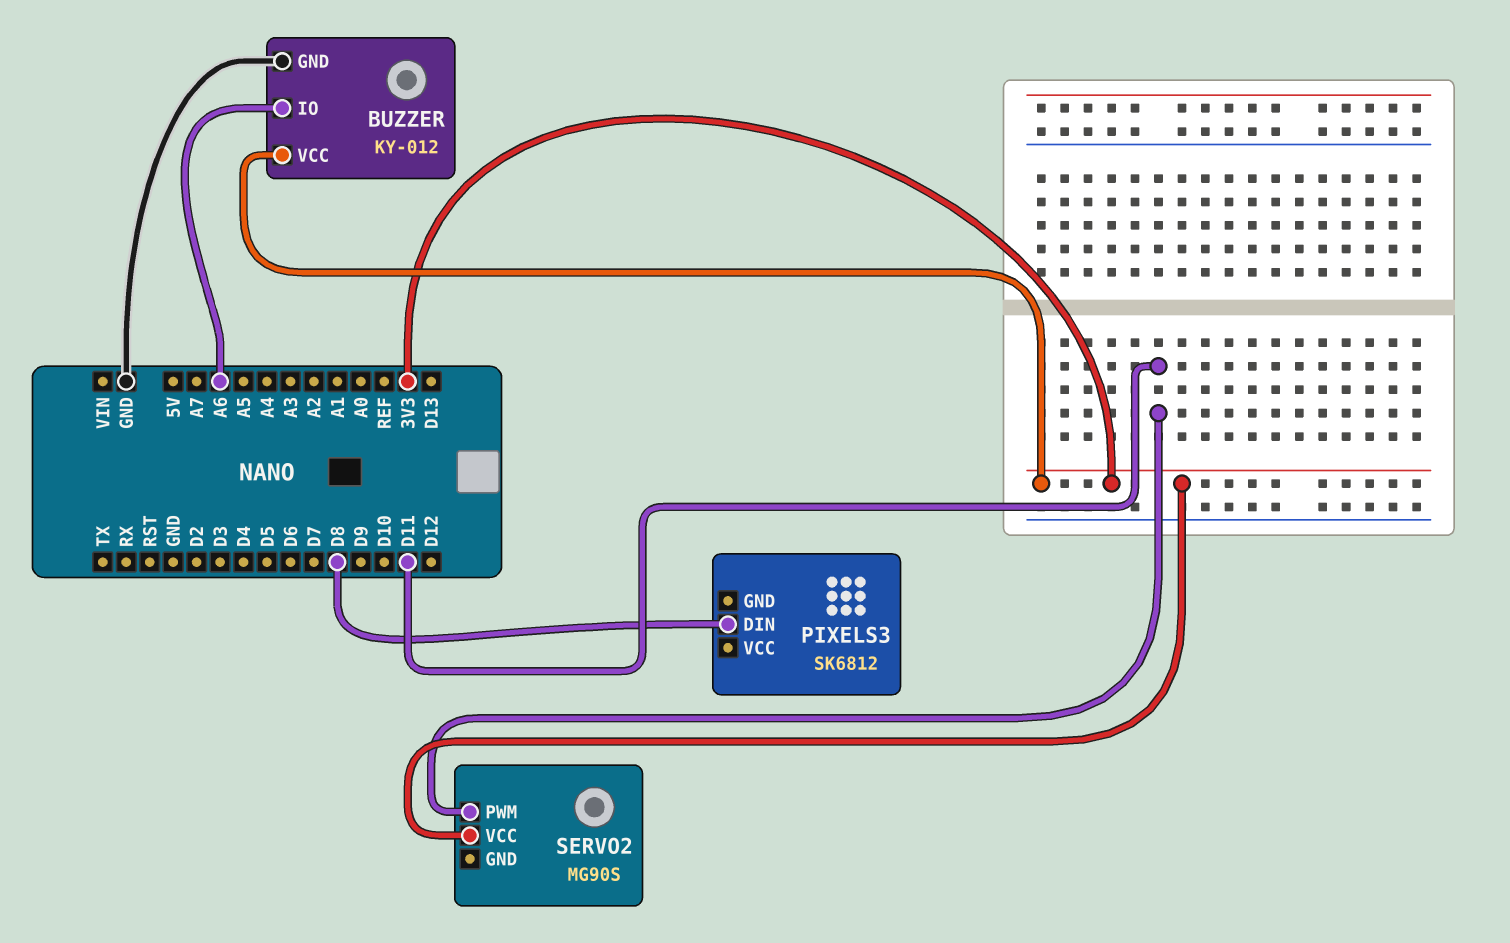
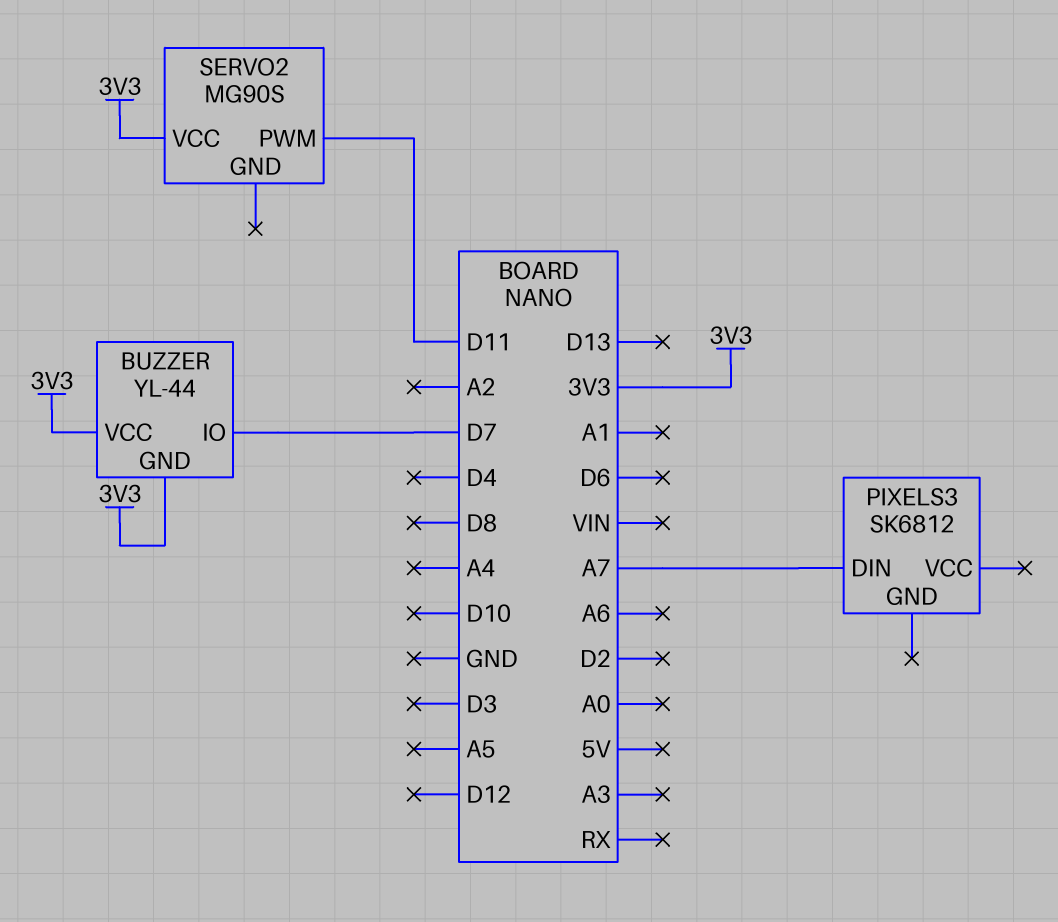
BUZZER: KY-012 -> YL-44
BUZZER pin GND: GND -> 3V3
BUZZER pin IO: A6 -> D7
PIXELS3 pin DIN: D8 -> A7

